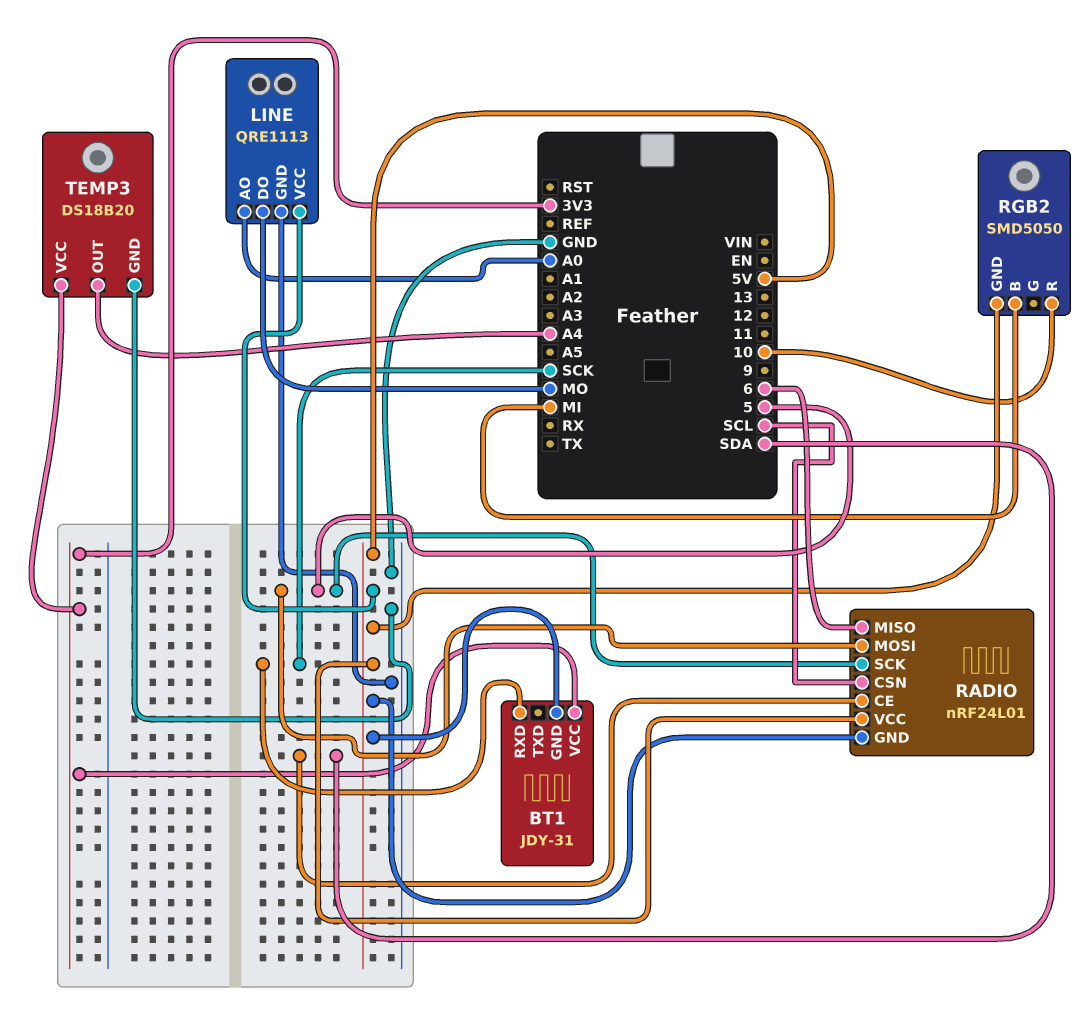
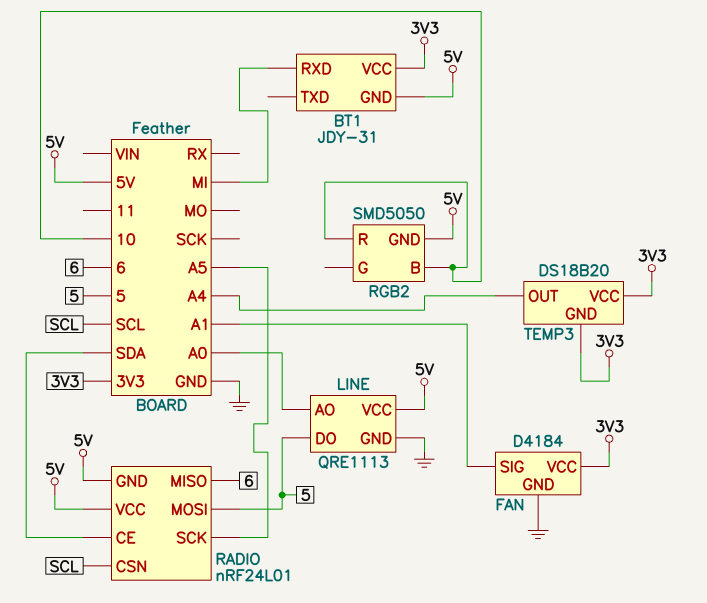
BT1 pin RXD: SCK -> MI
FAN: none -> D4184
FAN pin GND: none -> GND
FAN pin SIG: none -> A1
FAN pin VCC: none -> 3V3
LINE pin DO: MO -> 5
RADIO pin SCK: 5 -> A5
RGB2 pin B: MI -> 10
TEMP3 pin GND: GND -> 3V3

